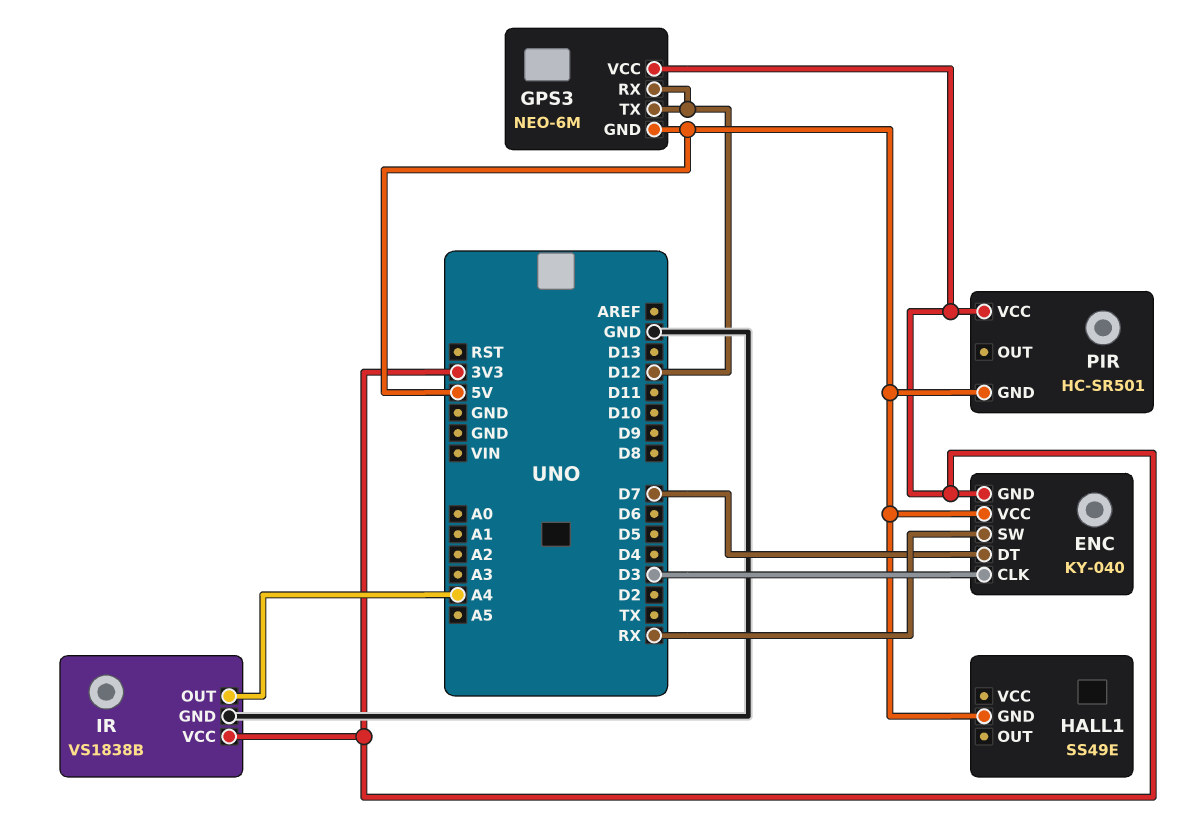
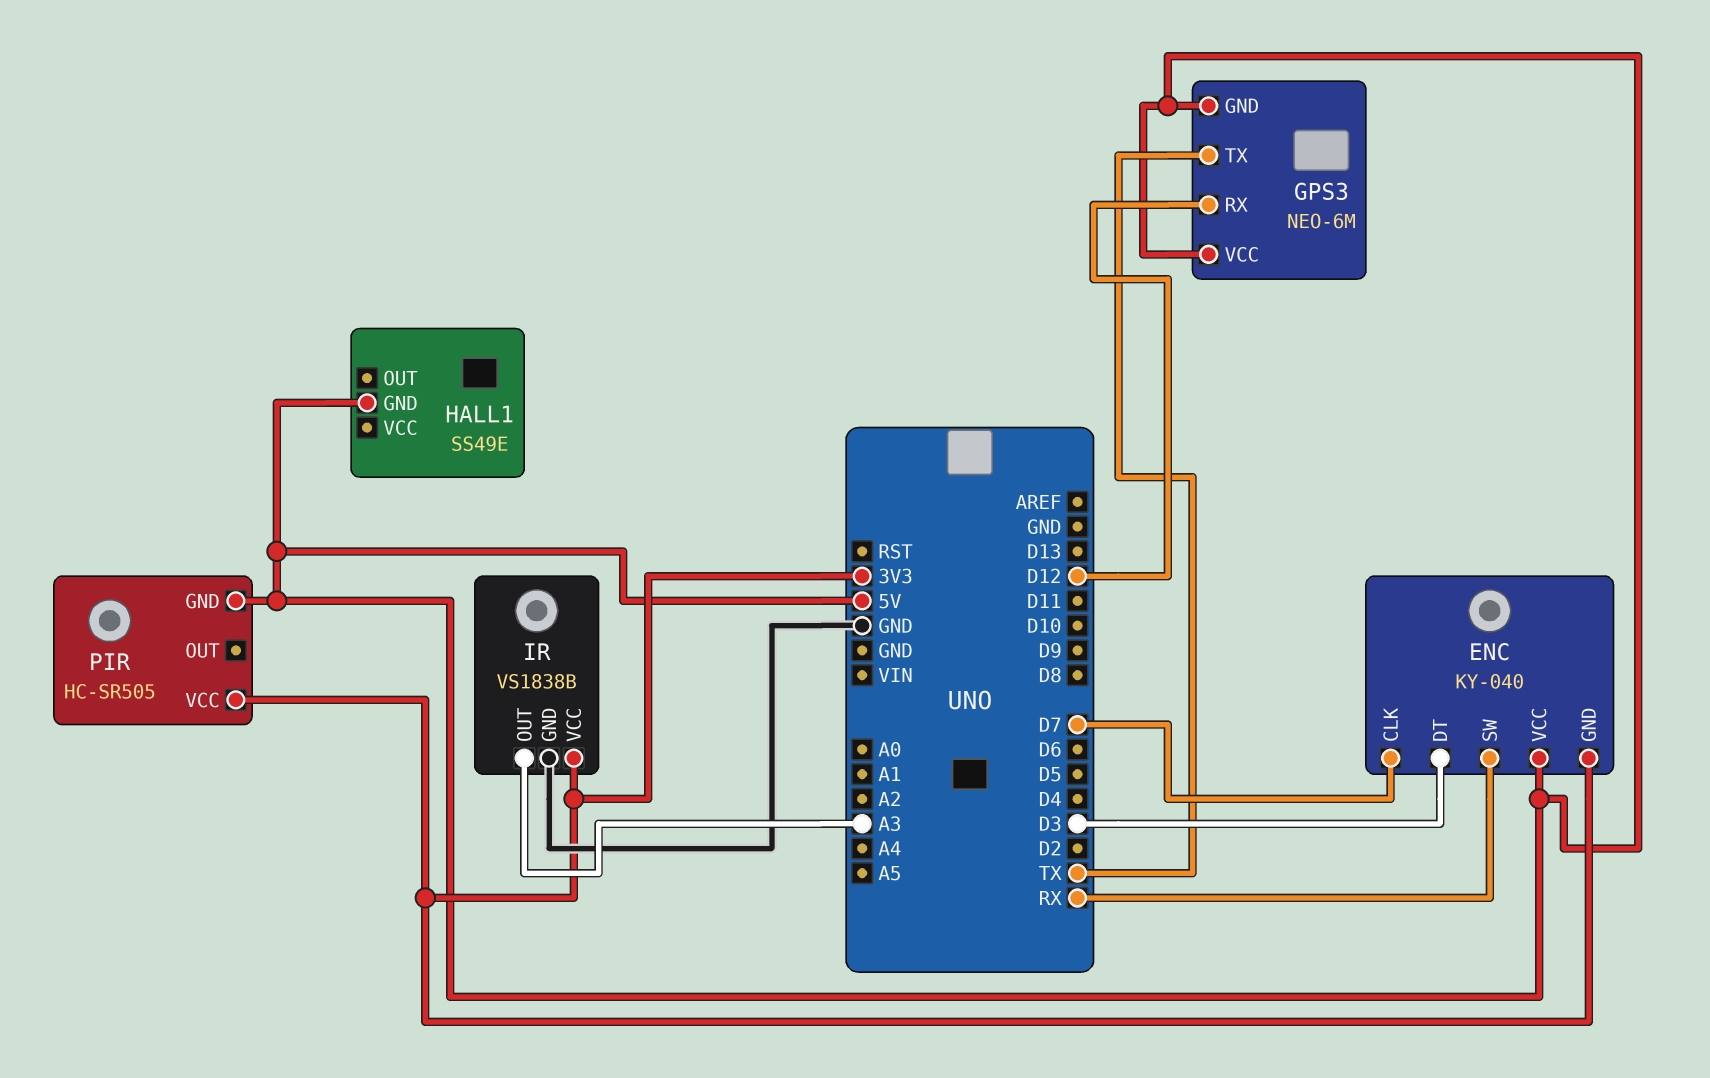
ENC pin CLK: D3 -> D7
ENC pin DT: D7 -> D3
GPS3 pin TX: D12 -> TX
GPS3 pin VCC: 3V3 -> 5V
IR pin OUT: A4 -> A3
PIR: HC-SR501 -> HC-SR505

